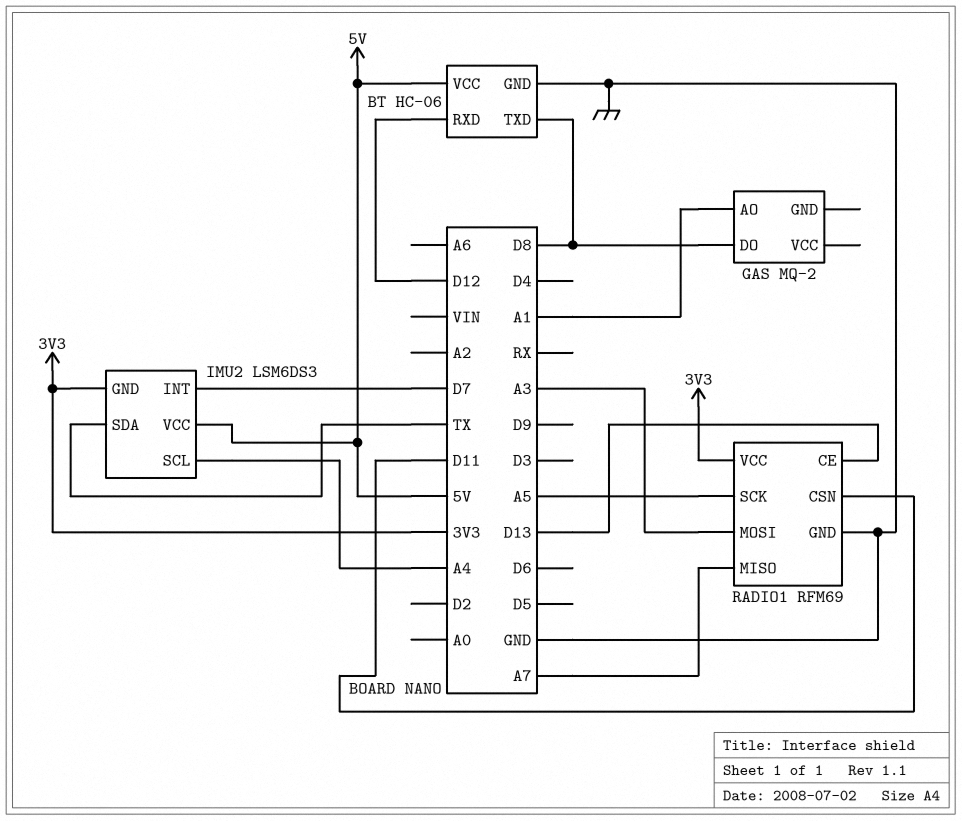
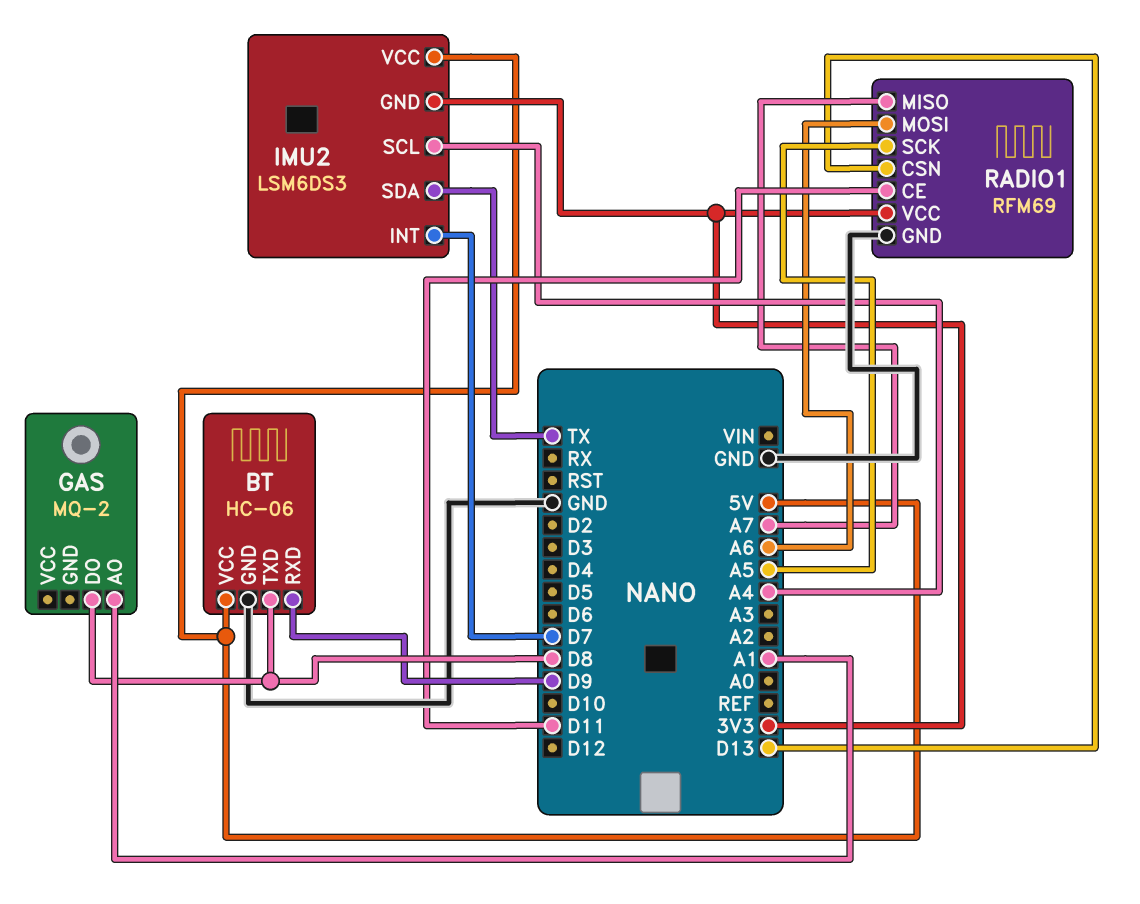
BT pin RXD: D12 -> D9
RADIO1 pin CE: D13 -> D11
RADIO1 pin CSN: D11 -> D13
RADIO1 pin MOSI: A3 -> A6

